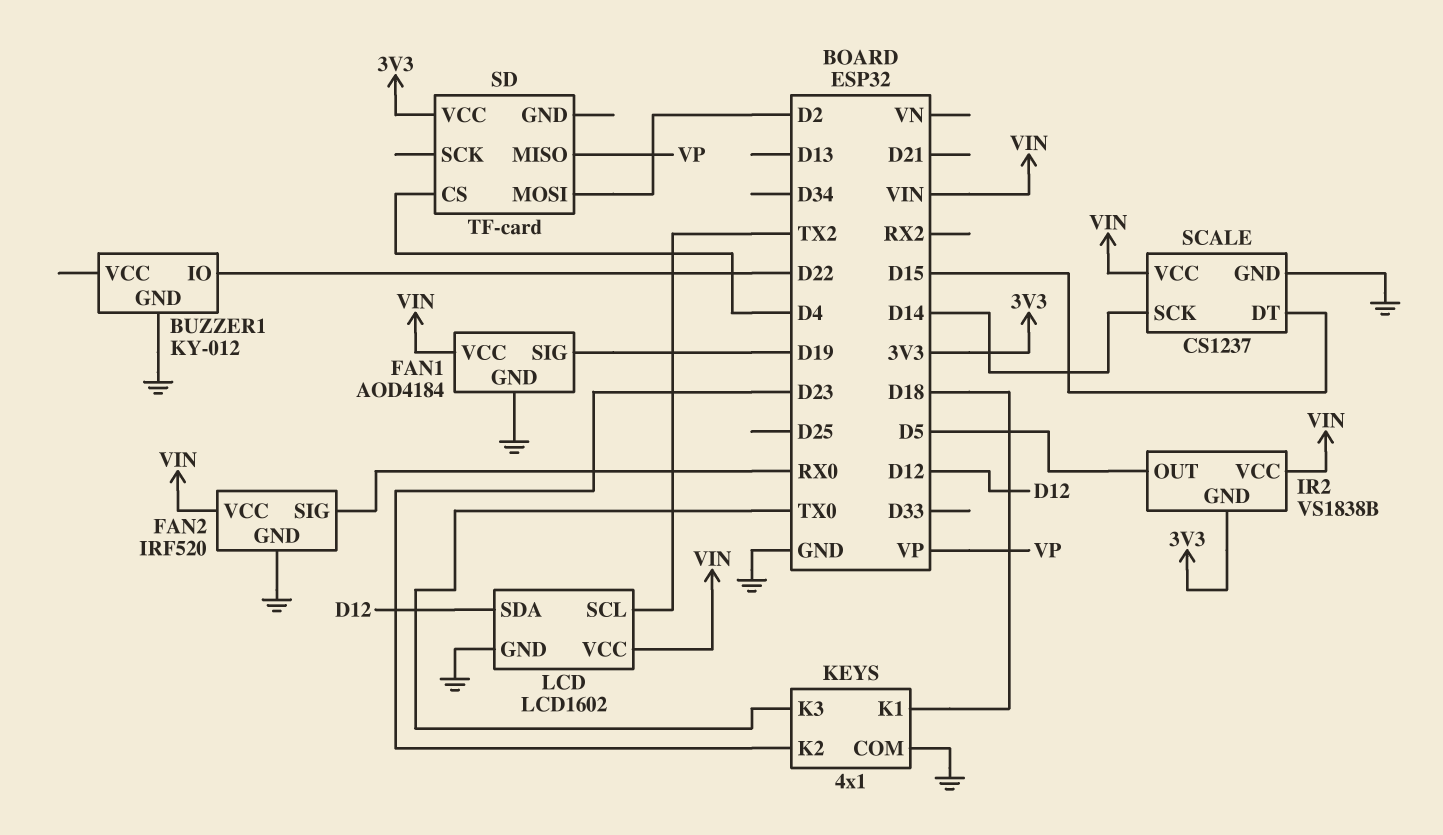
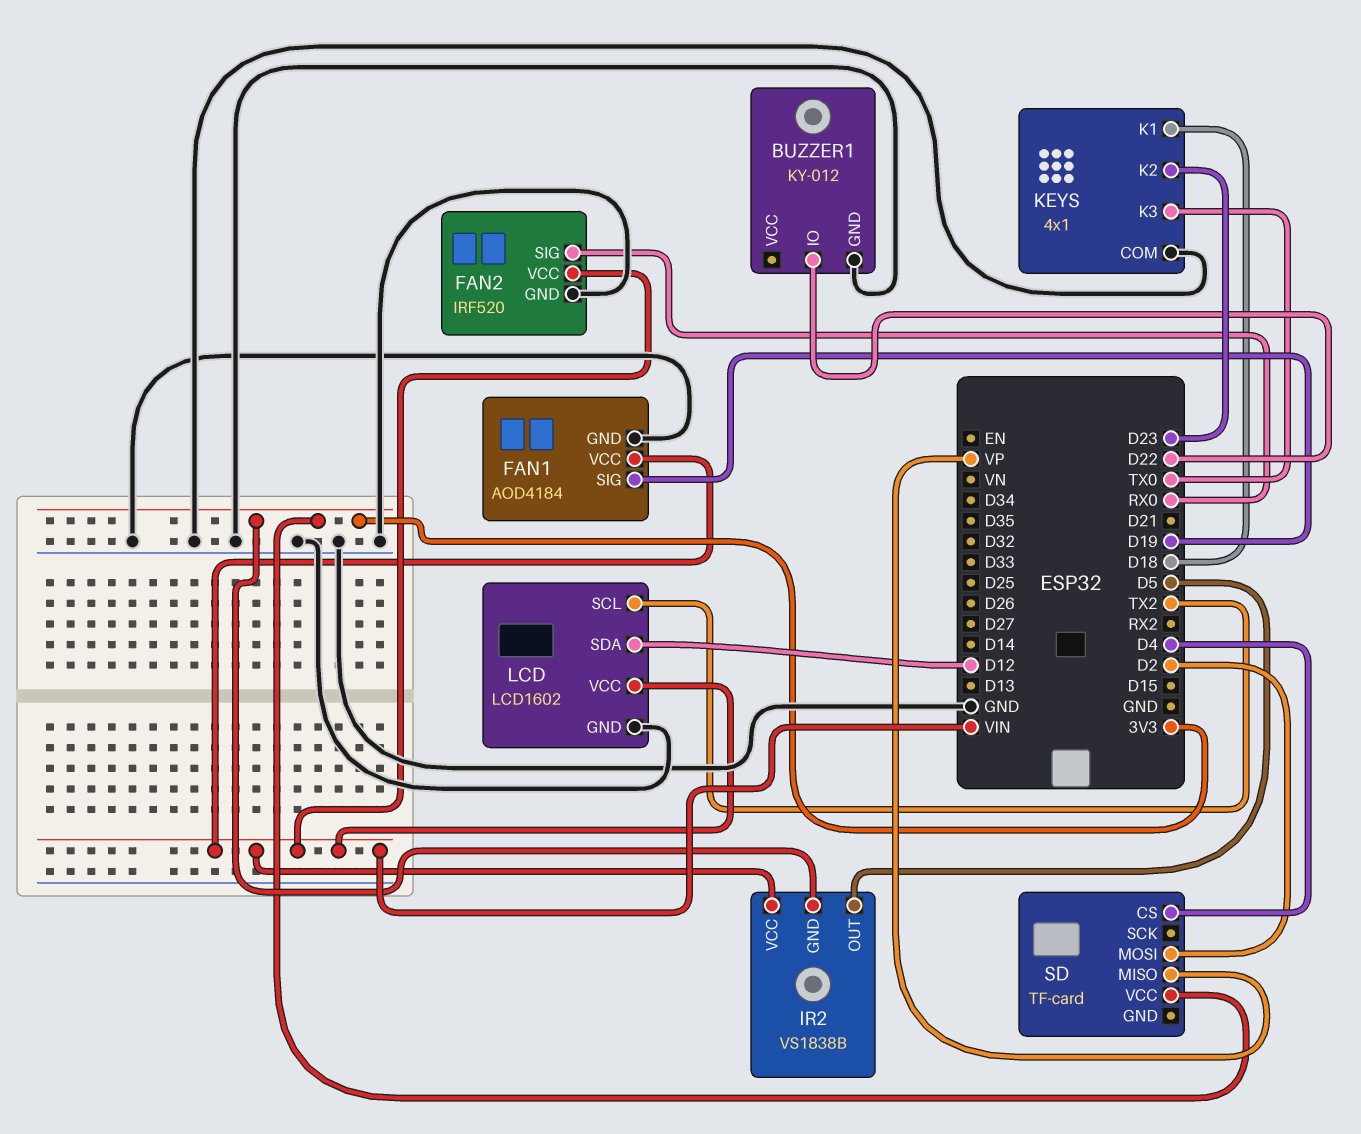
SCALE: CS1237 -> none
SCALE pin DT: D15 -> none
SCALE pin GND: GND -> none
SCALE pin SCK: D14 -> none
SCALE pin VCC: VIN -> none

